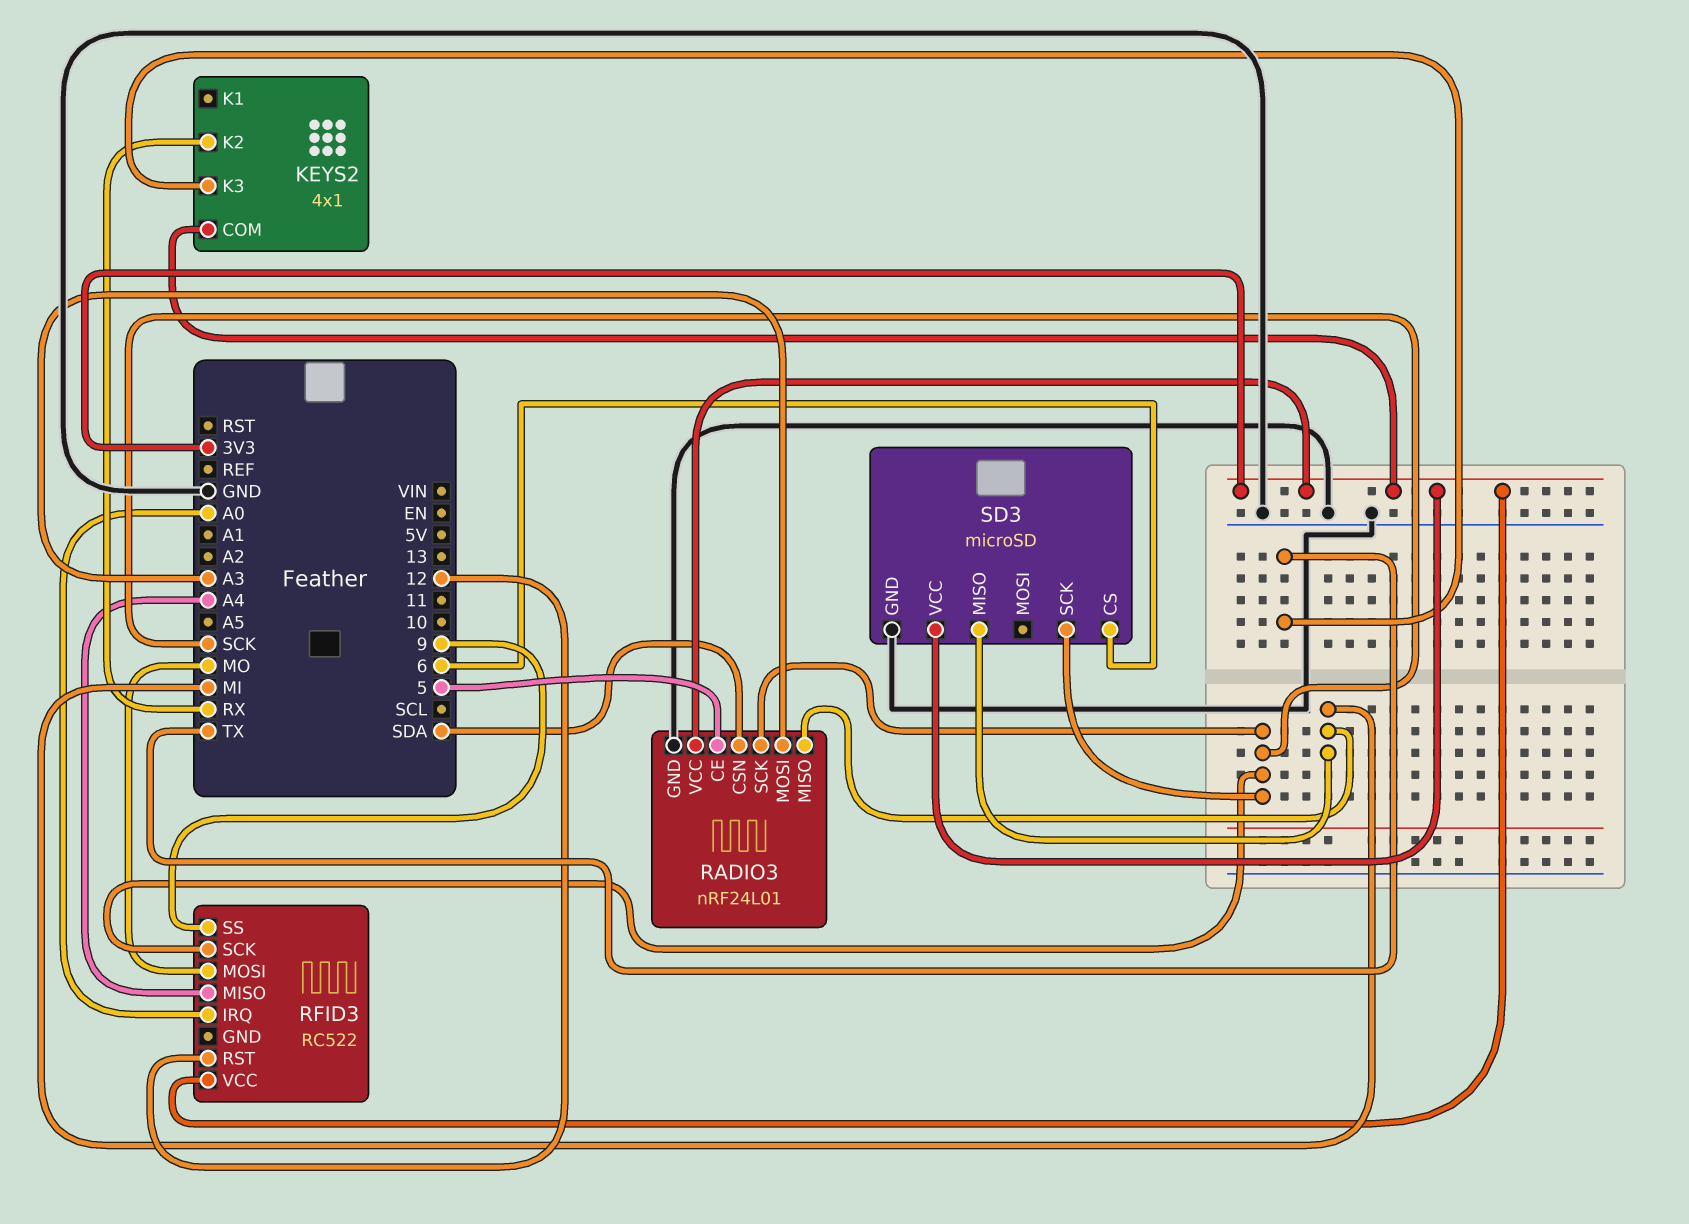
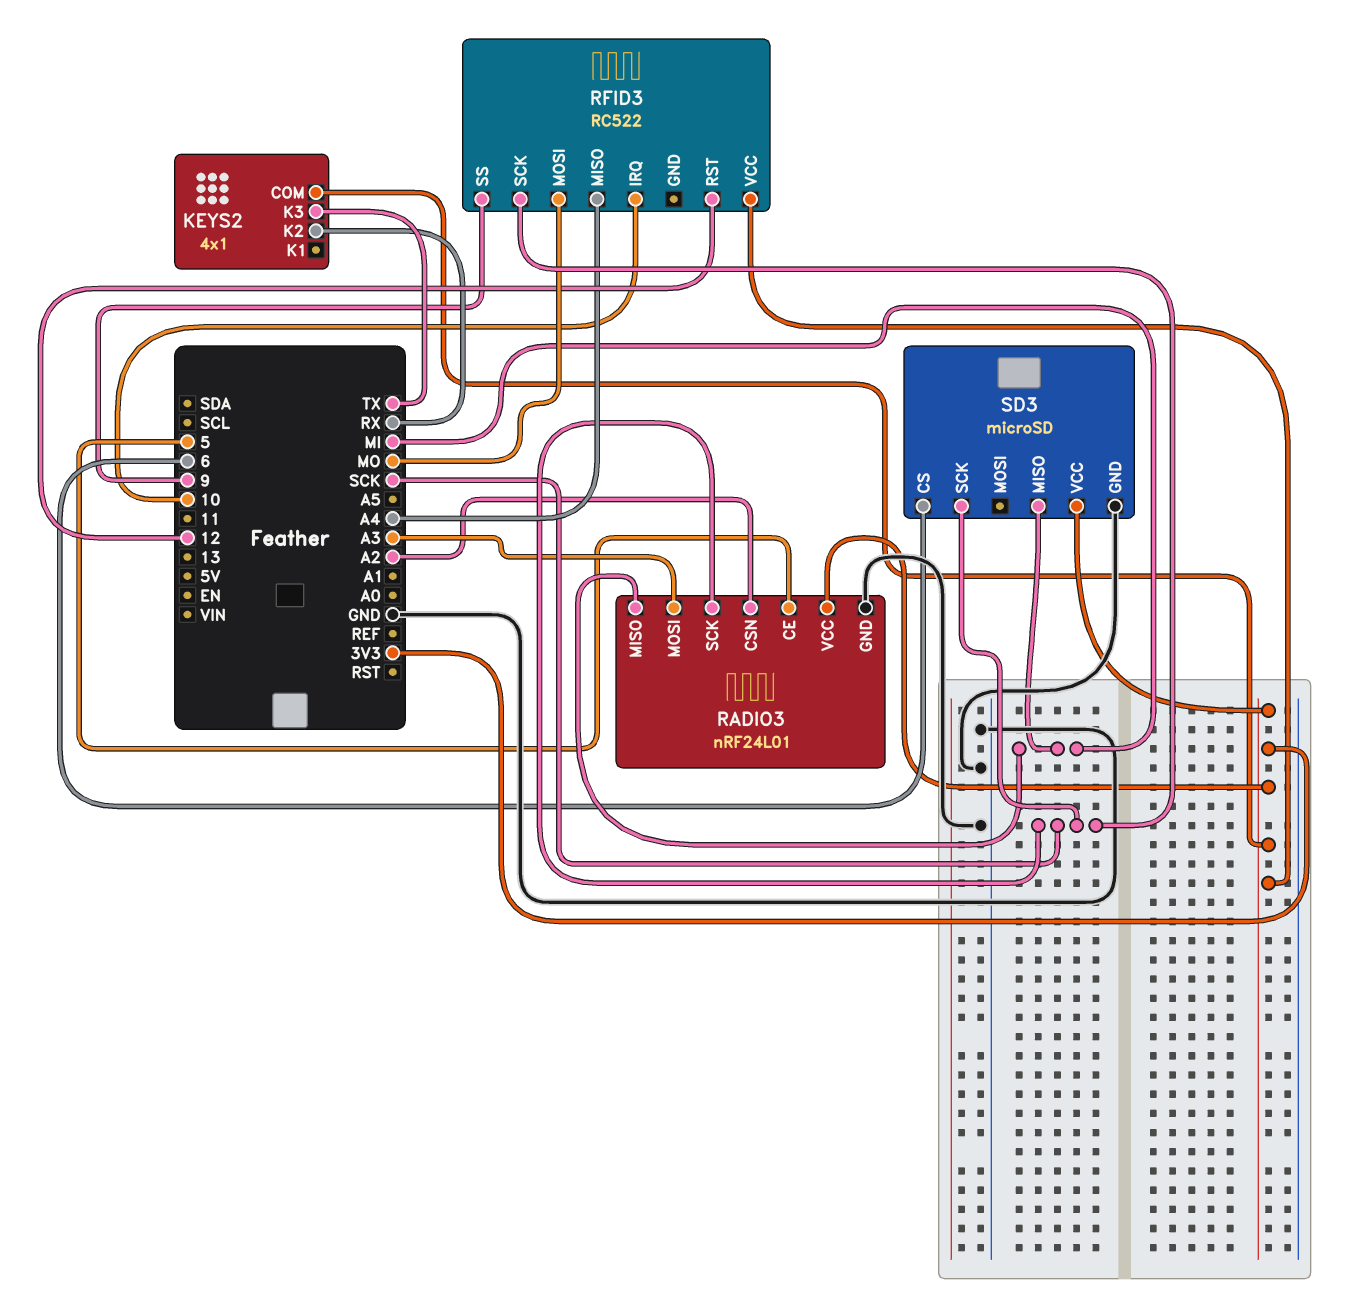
RADIO3 pin CSN: SDA -> A2
RFID3 pin IRQ: A0 -> 10

